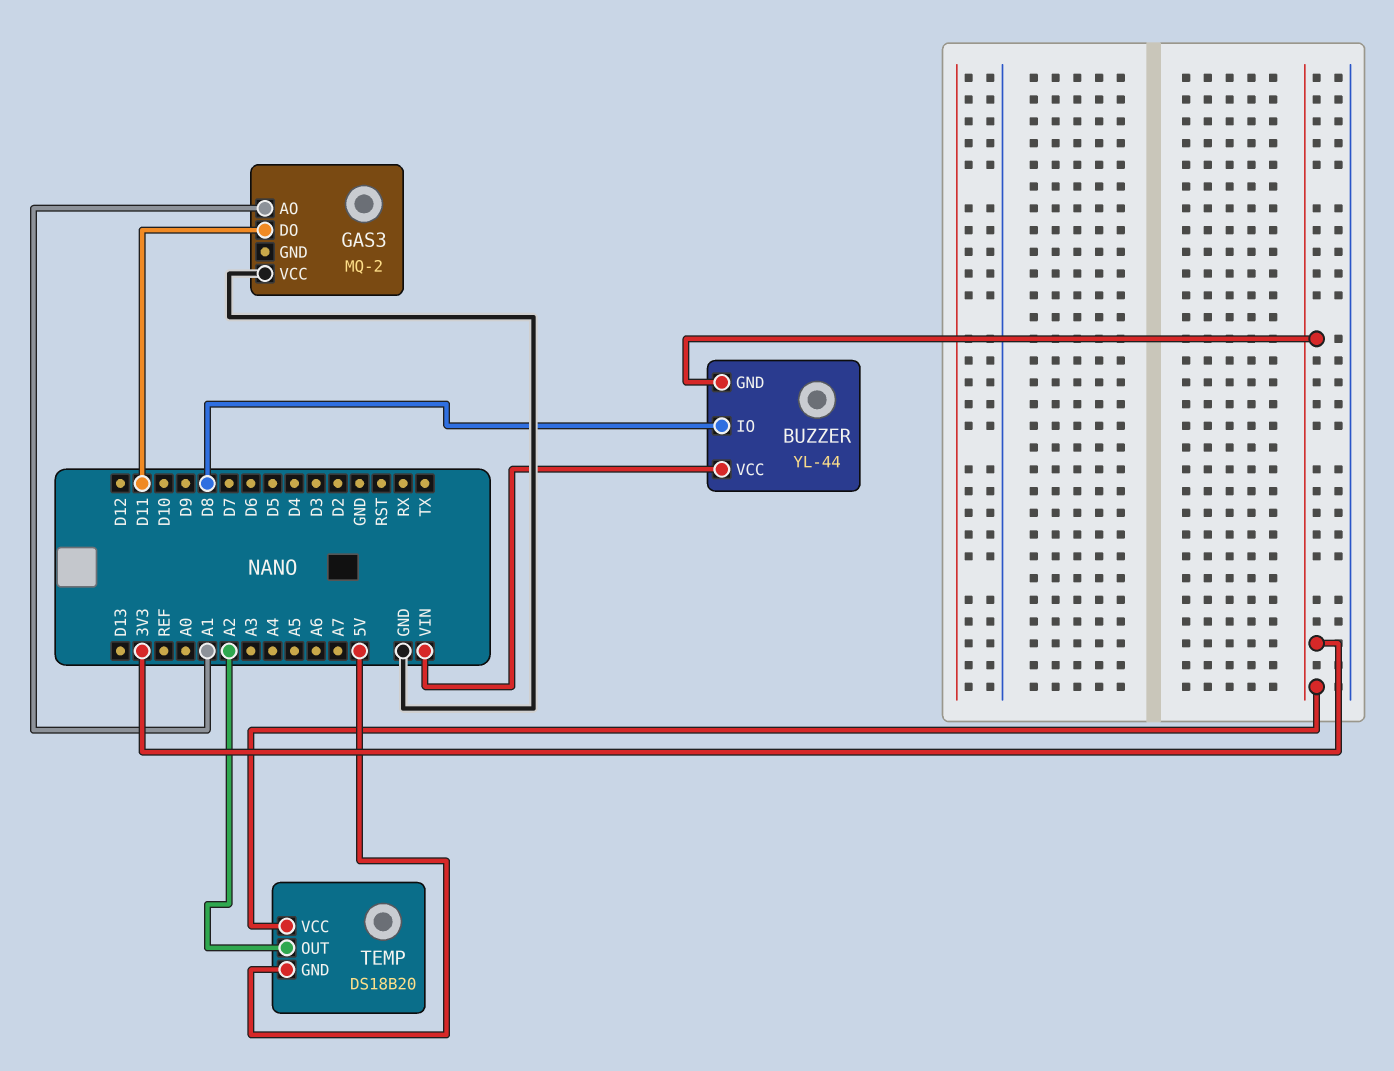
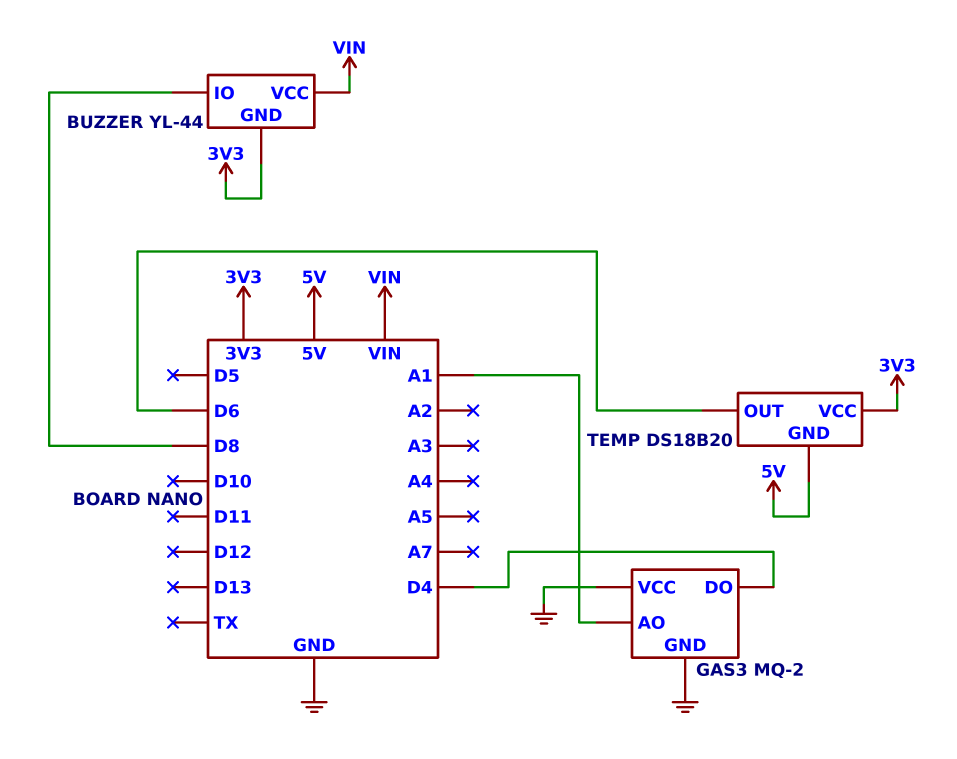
GAS3 pin DO: D11 -> D4
GAS3 pin GND: none -> GND
TEMP pin OUT: A2 -> D6

